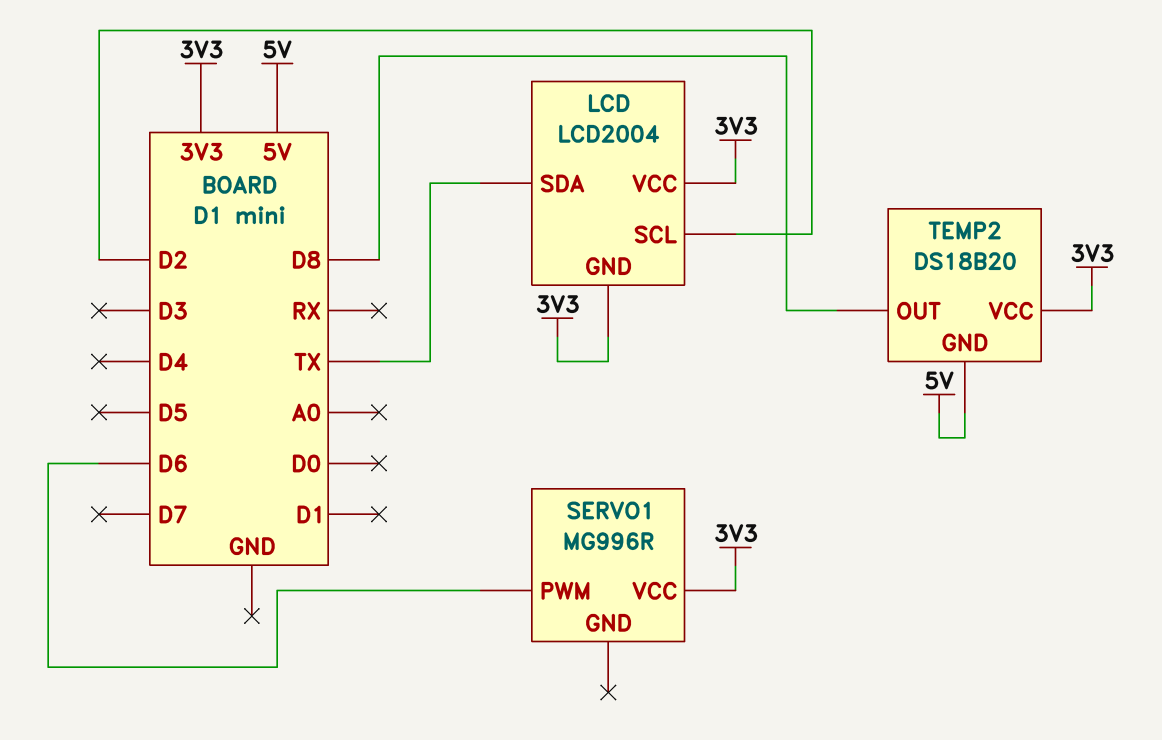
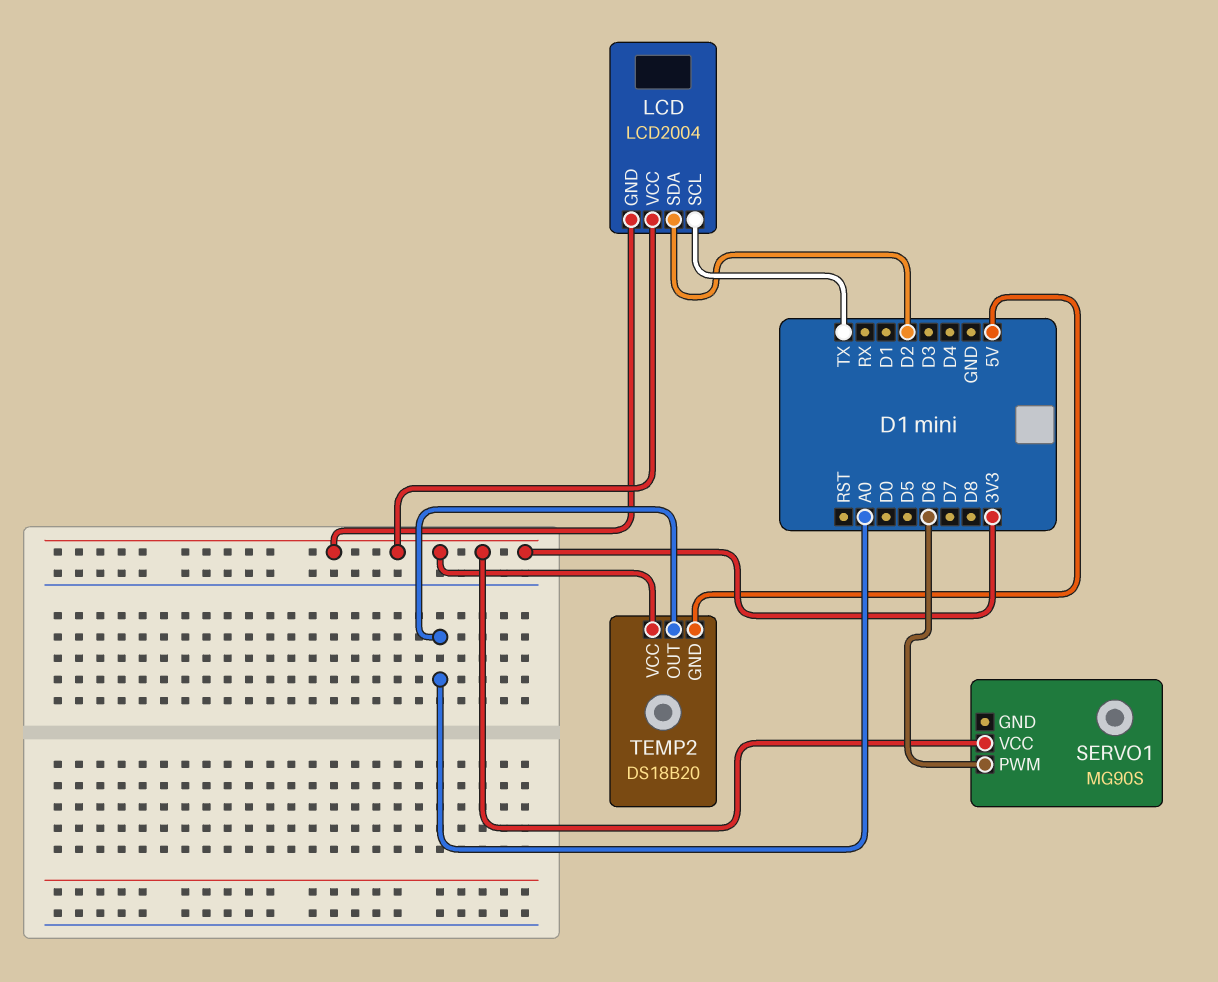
LCD pin SCL: D2 -> TX
LCD pin SDA: TX -> D2
SERVO1: MG996R -> MG90S
TEMP2 pin OUT: D8 -> A0

